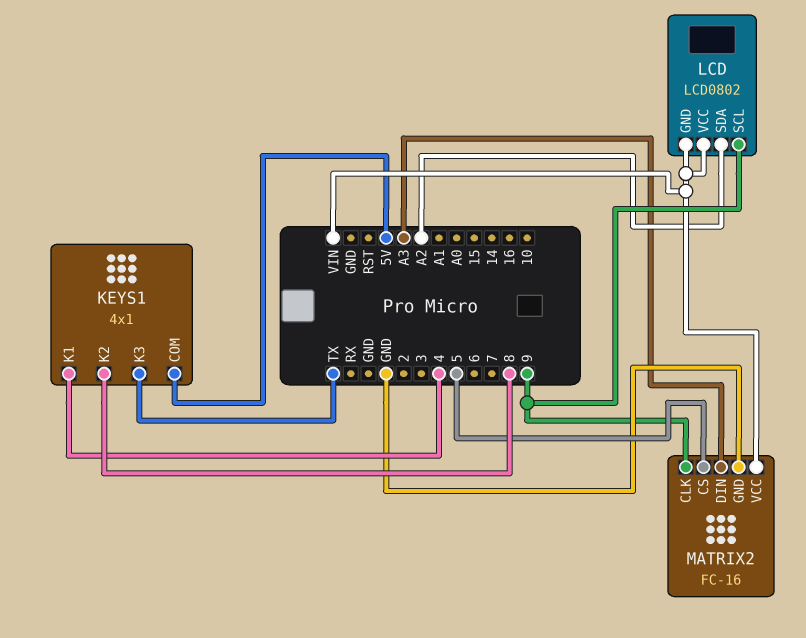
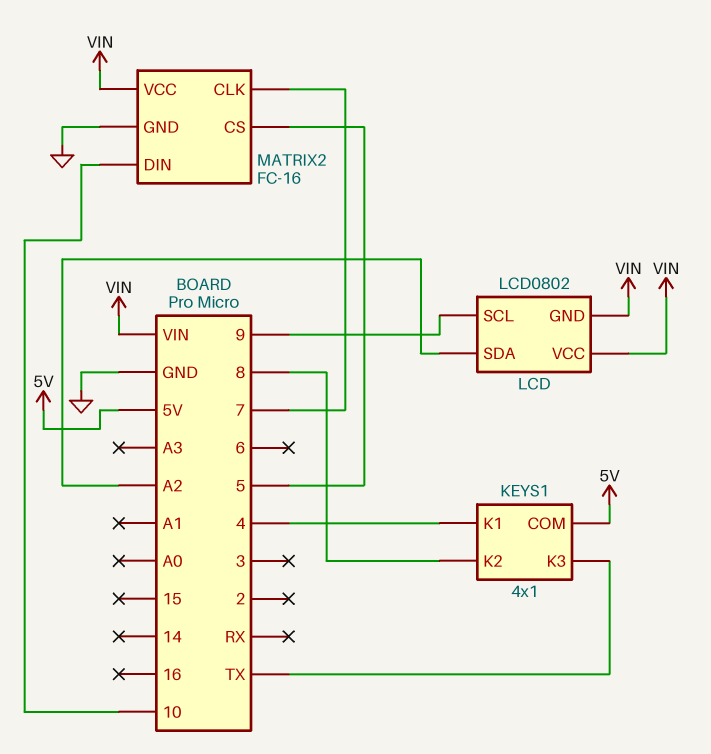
MATRIX2 pin CLK: 9 -> 7
MATRIX2 pin DIN: A3 -> 10

